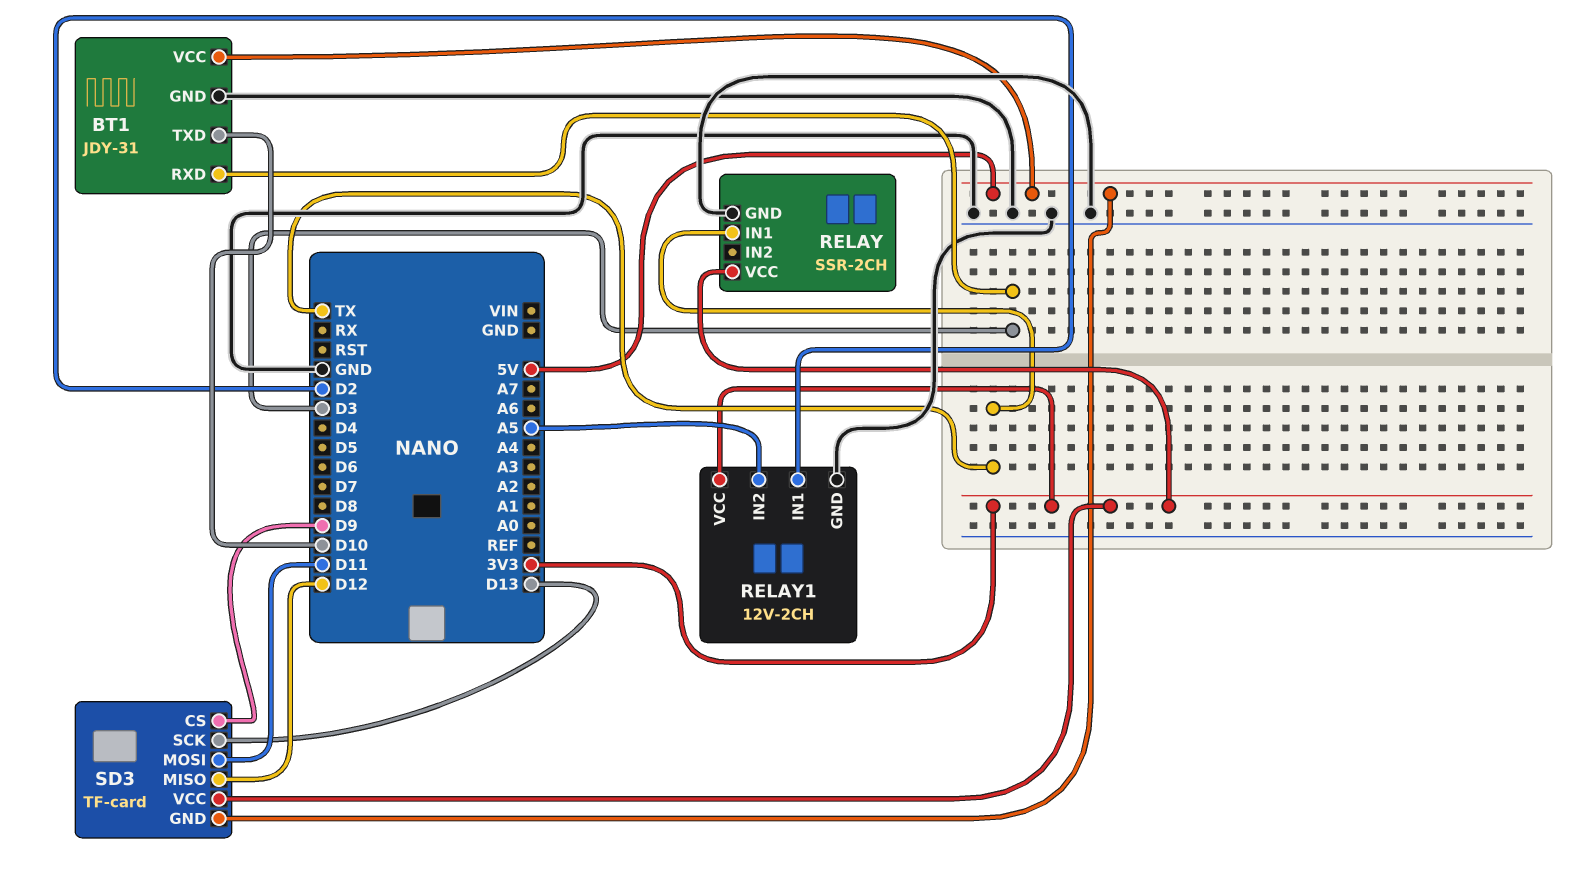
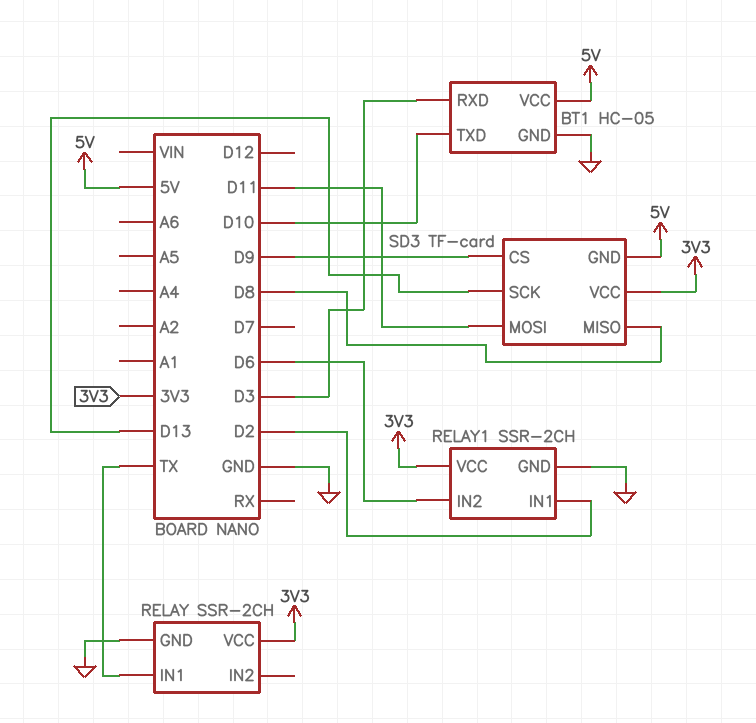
BT1: JDY-31 -> HC-05
RELAY1: 12V-2CH -> SSR-2CH
RELAY1 pin IN2: A5 -> D6
SD3 pin MISO: D12 -> D8

